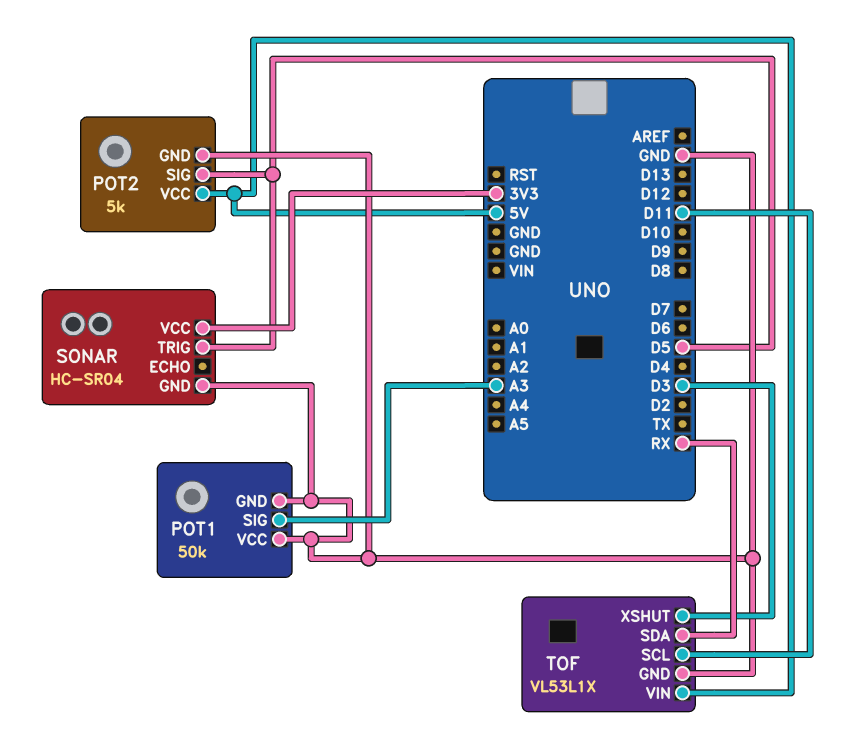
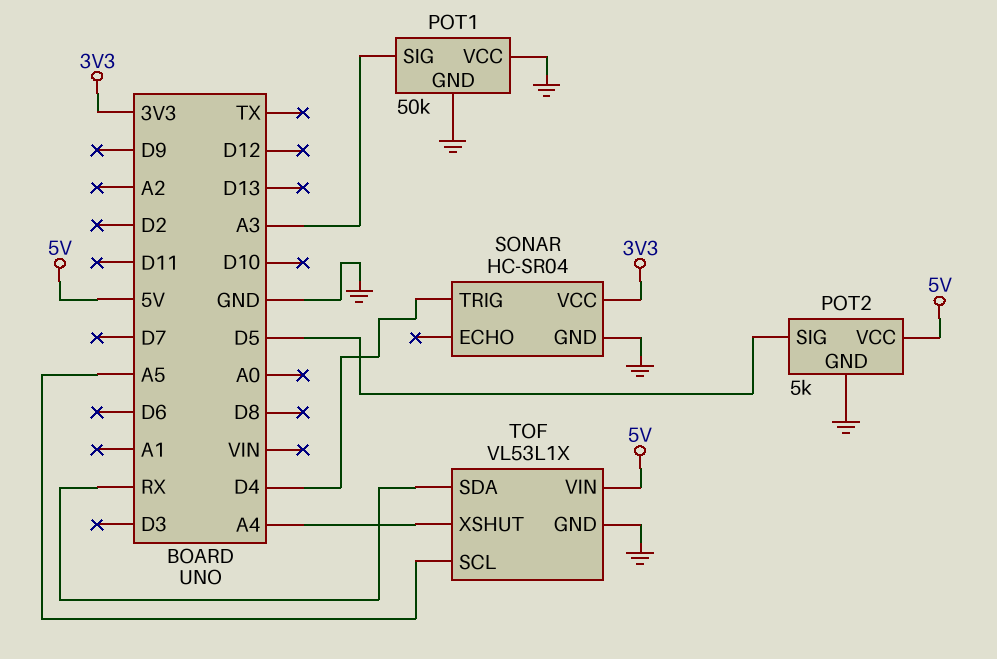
SONAR pin TRIG: D5 -> D4
TOF pin SCL: D11 -> A5
TOF pin XSHUT: D3 -> A4

